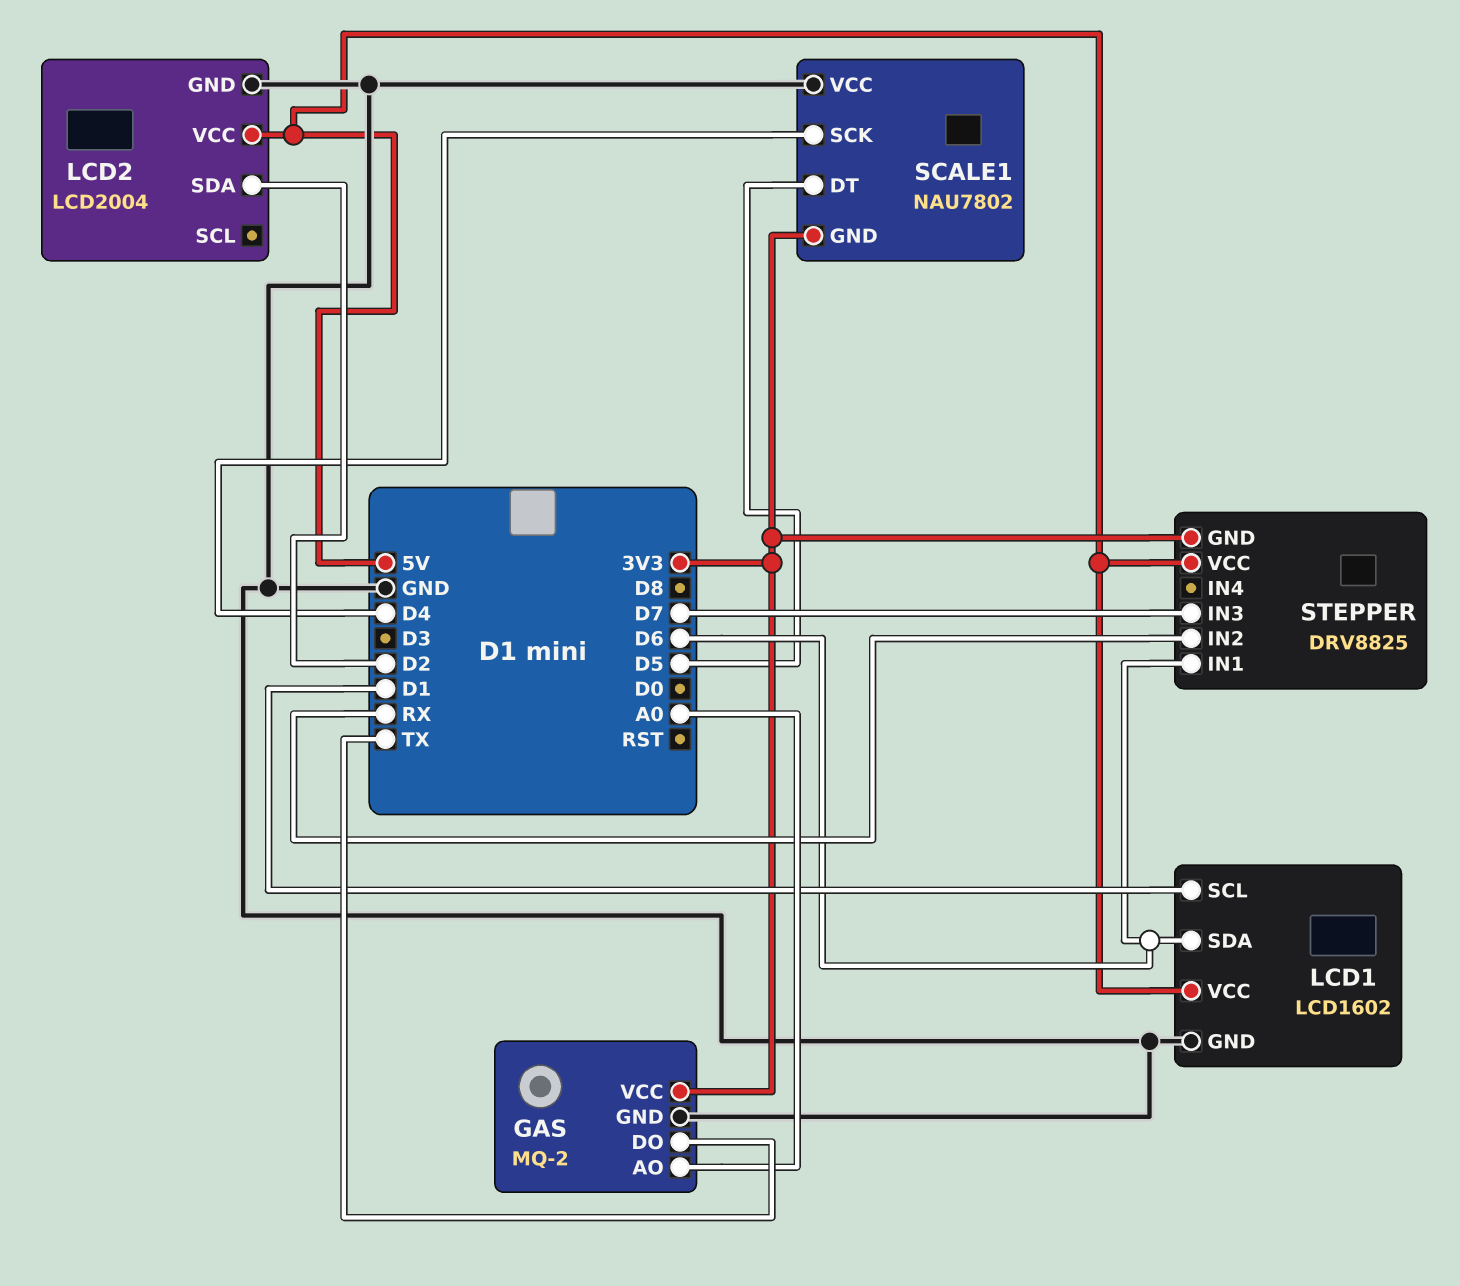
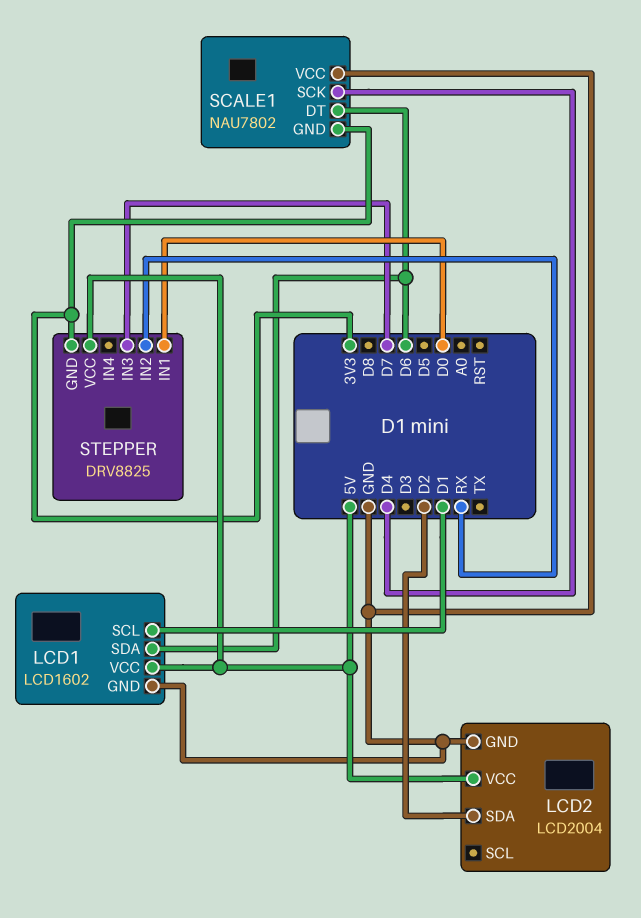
GAS: MQ-2 -> none
GAS pin AO: A0 -> none
GAS pin DO: TX -> none
GAS pin GND: GND -> none
GAS pin VCC: 3V3 -> none
SCALE1 pin DT: D5 -> D6
STEPPER pin IN1: D6 -> D0

